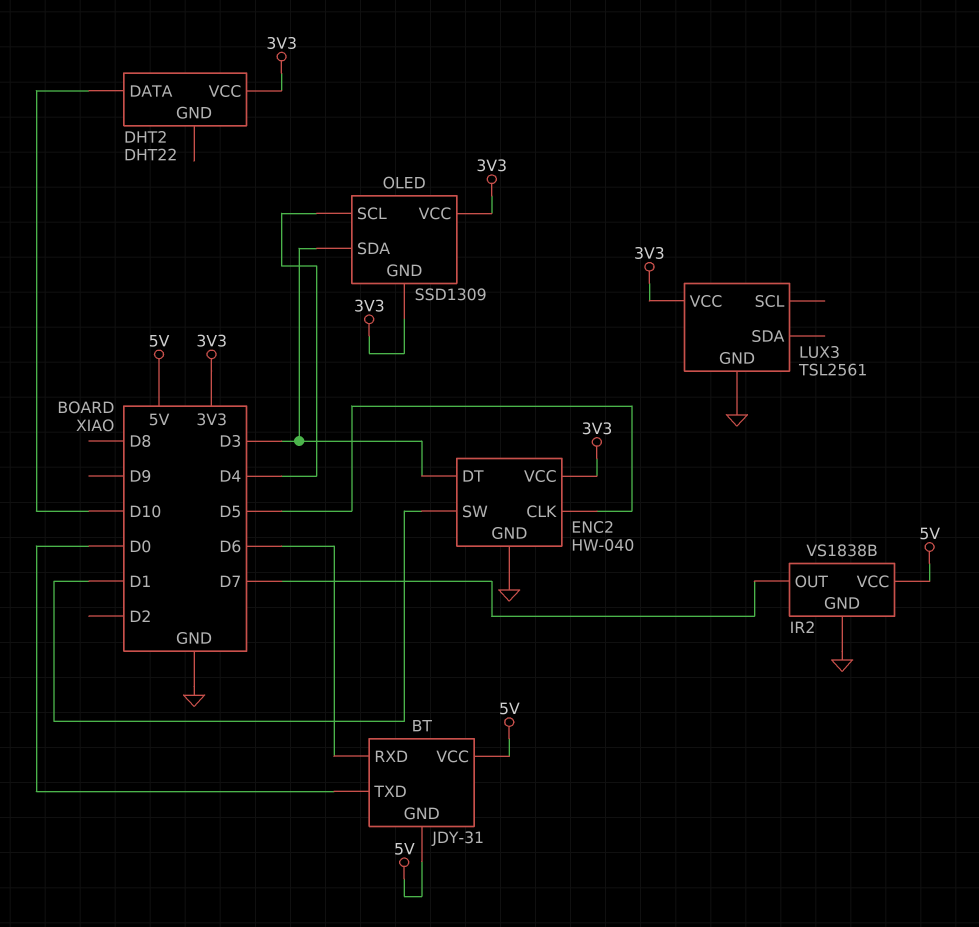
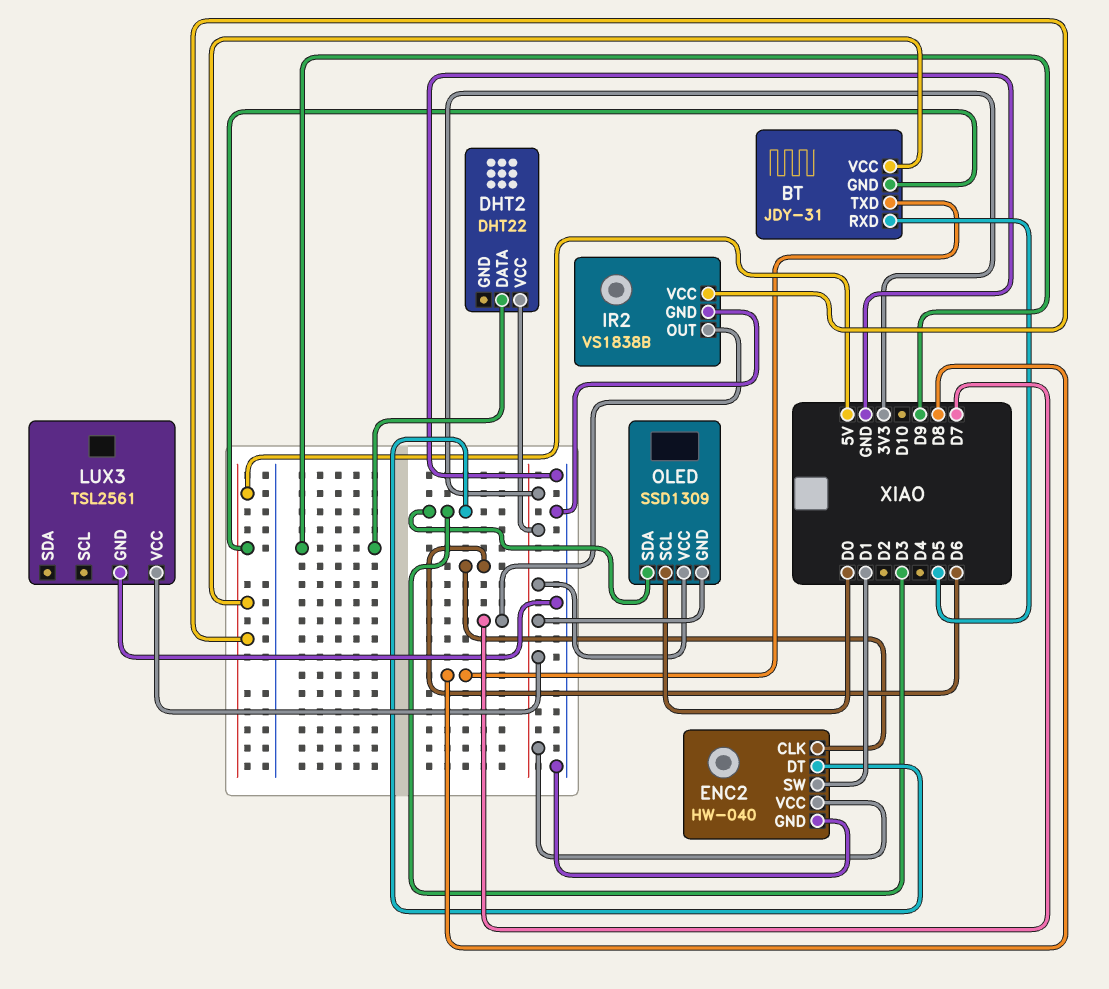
BT pin RXD: D6 -> D5
BT pin TXD: D0 -> D8
DHT2 pin DATA: D10 -> D9
ENC2 pin CLK: D5 -> D6
OLED pin SCL: D4 -> D0

